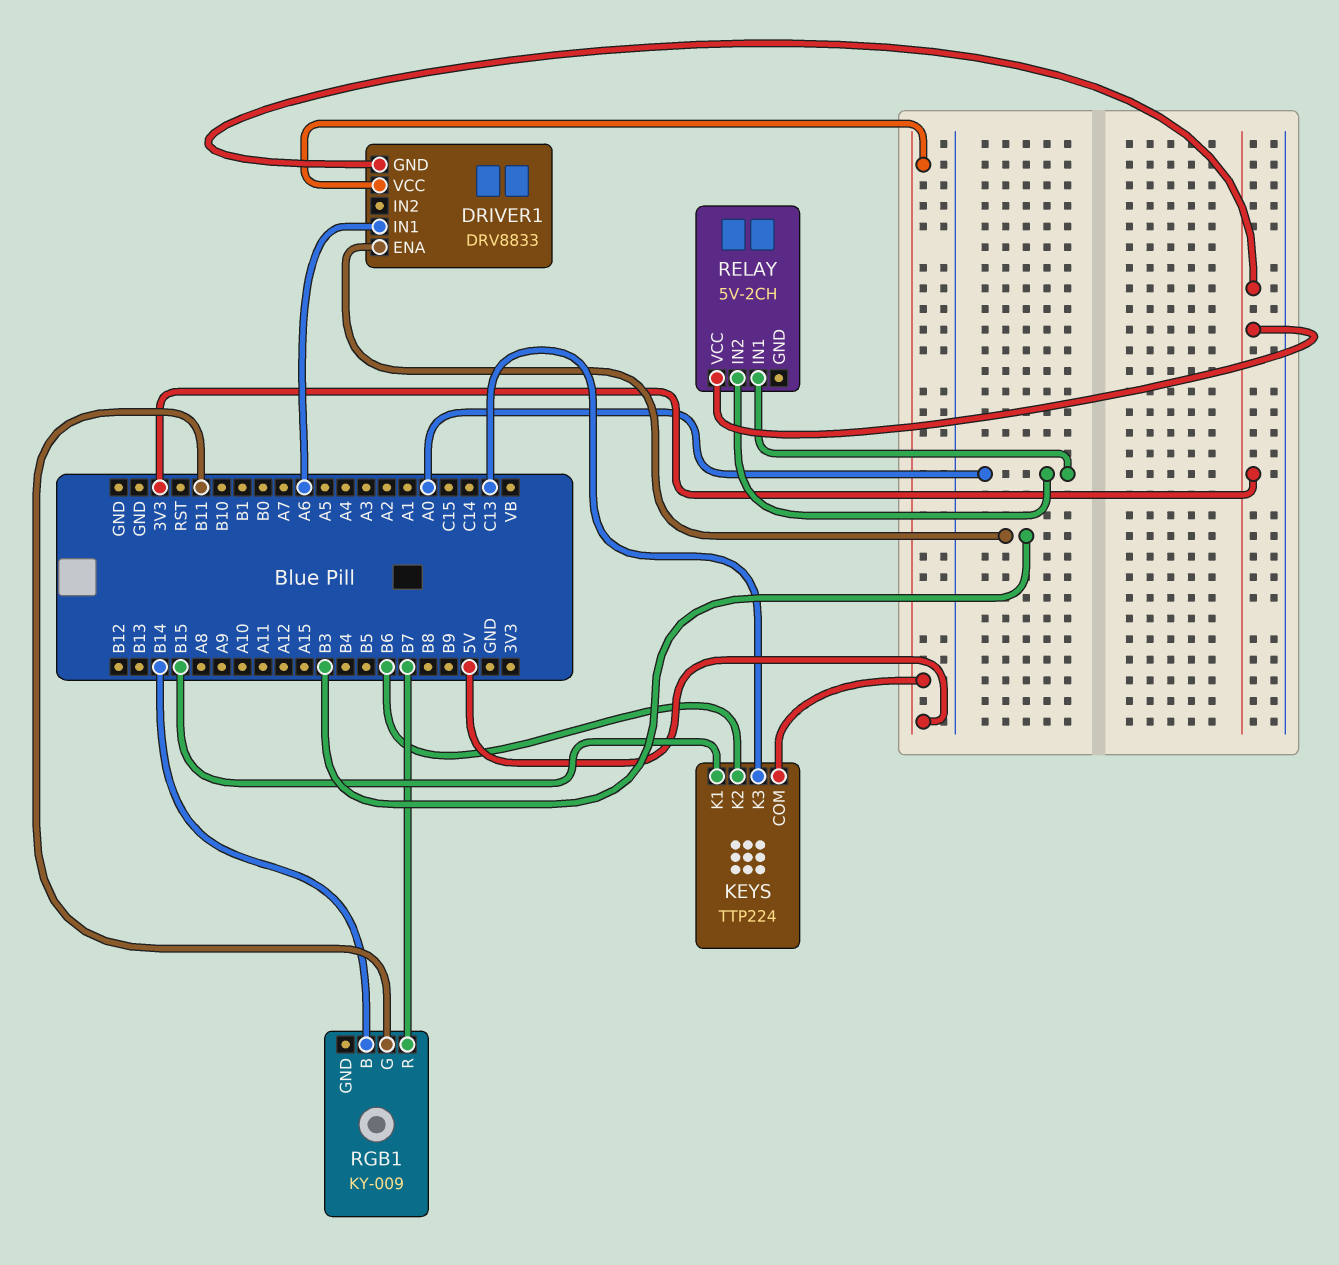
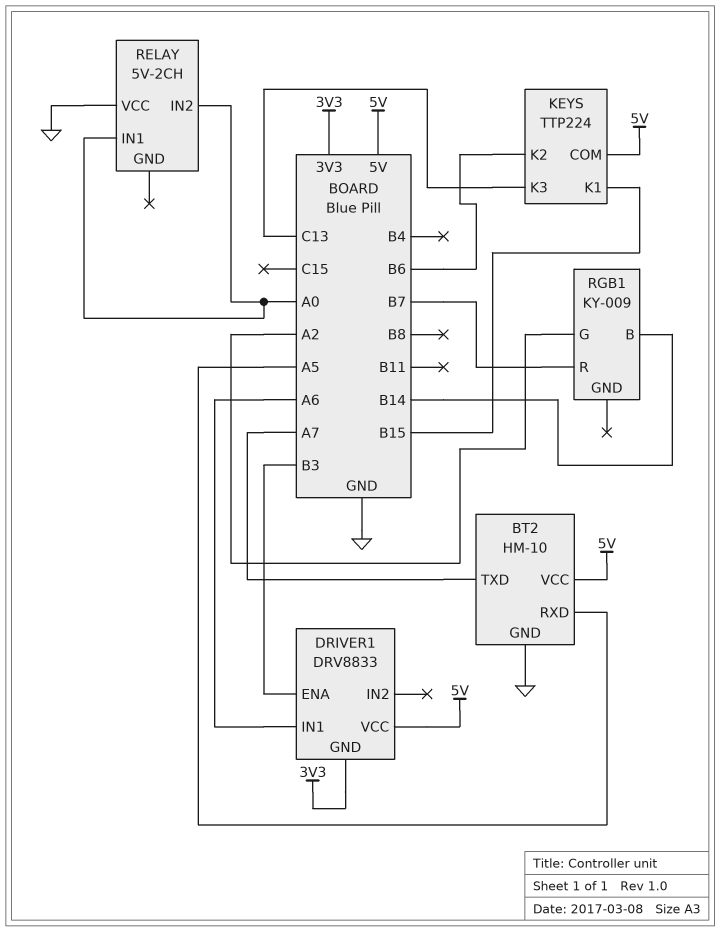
BT2: none -> HM-10
BT2 pin GND: none -> GND
BT2 pin RXD: none -> A5
BT2 pin TXD: none -> A7
BT2 pin VCC: none -> 5V
RELAY pin VCC: 3V3 -> GND
RGB1 pin G: B11 -> A2

